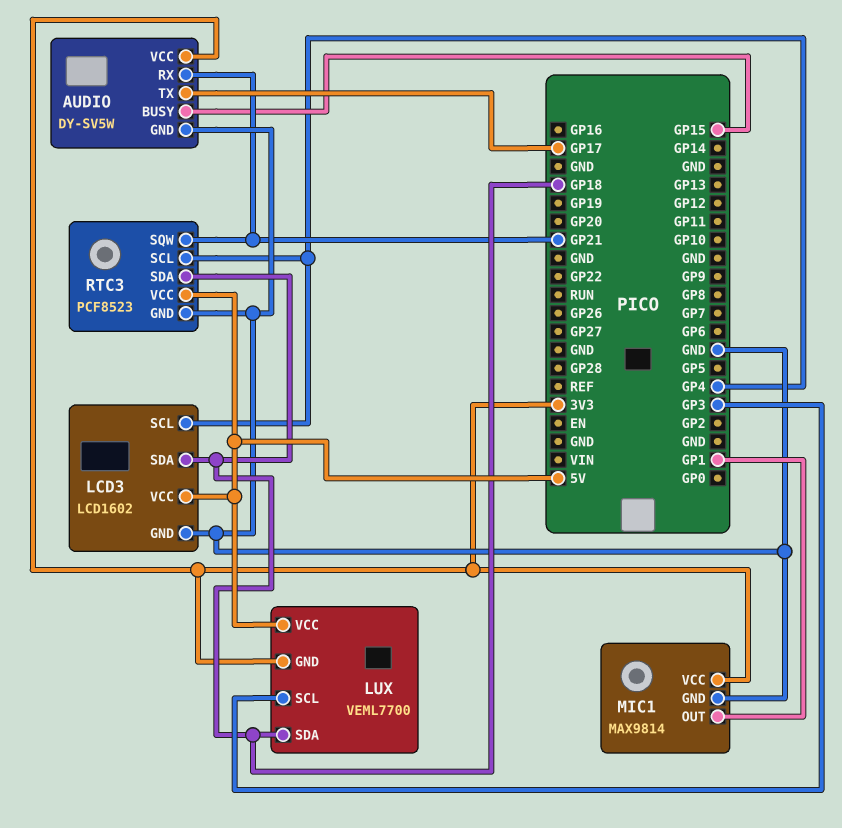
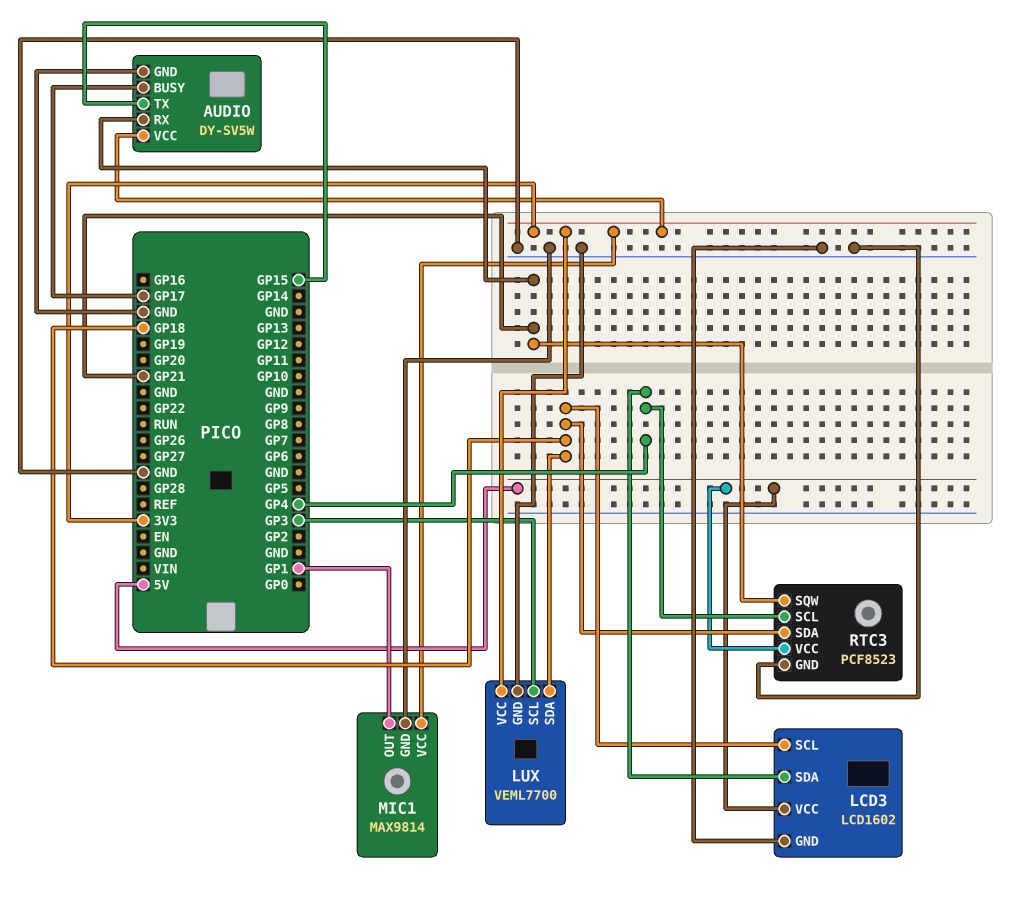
AUDIO pin BUSY: GP15 -> GP17
AUDIO pin TX: GP17 -> GP15
LCD3 pin SCL: GP4 -> GP18
LCD3 pin SDA: GP18 -> GP4
LUX pin GND: 3V3 -> GND
LUX pin VCC: 5V -> 3V3

